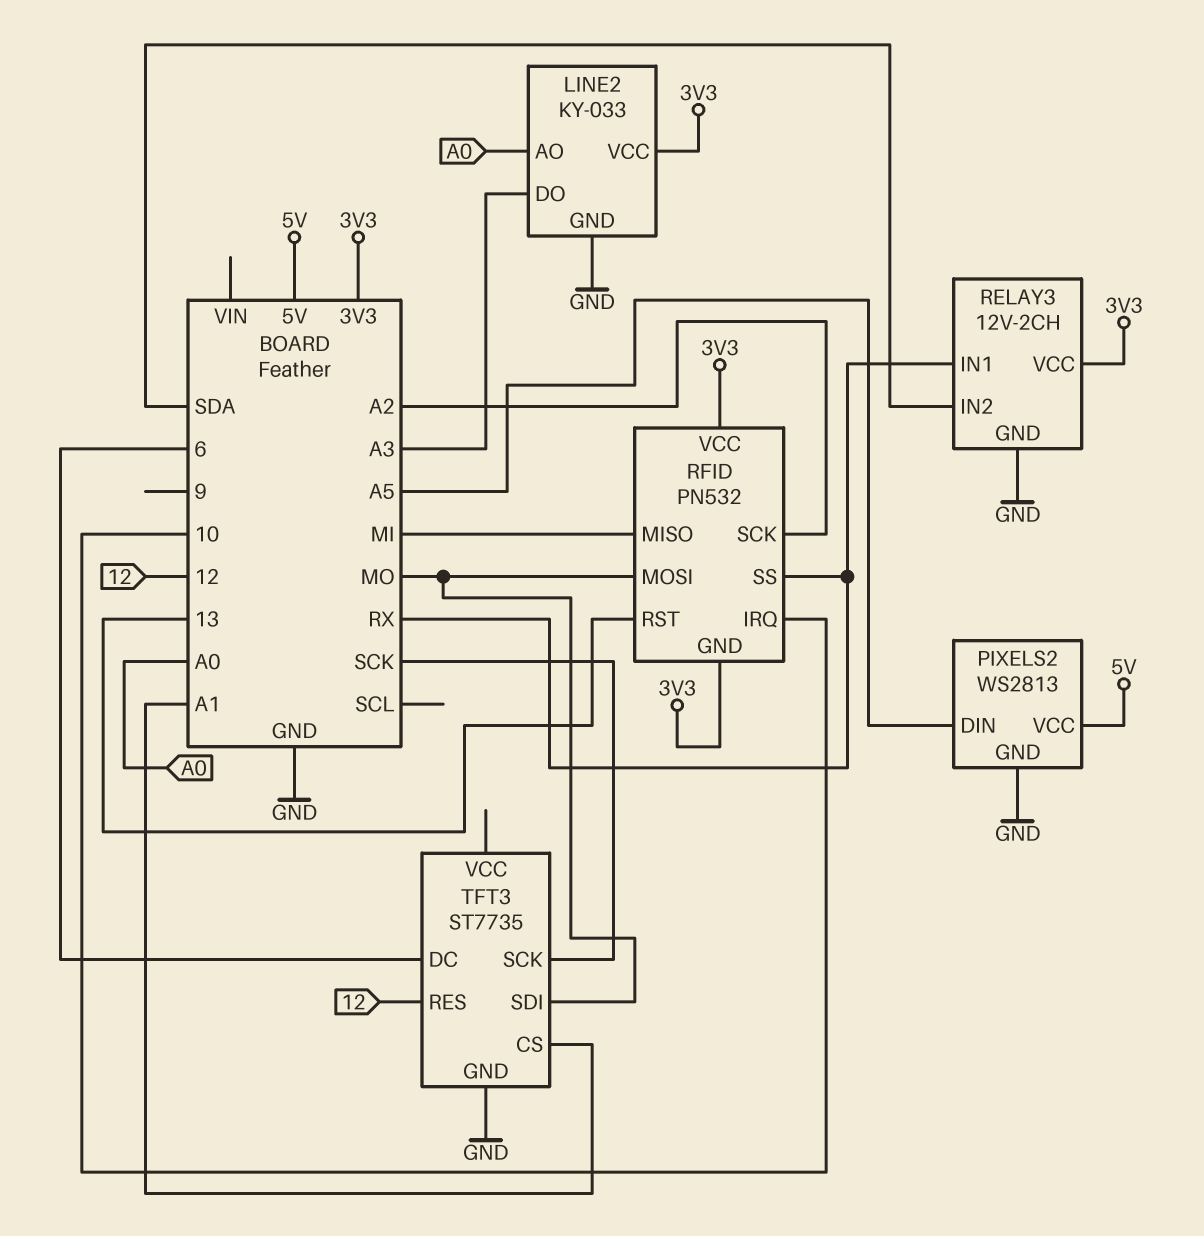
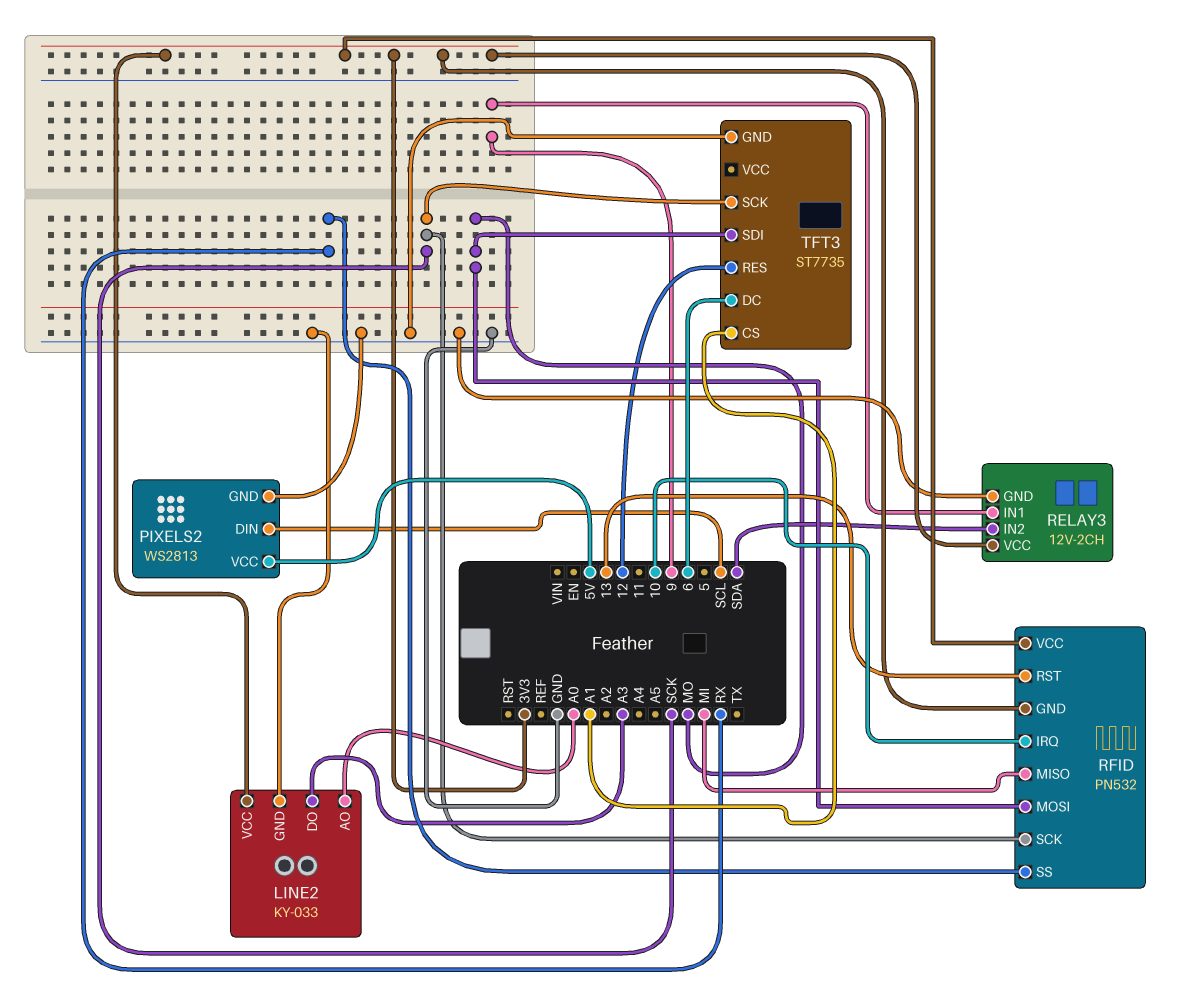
PIXELS2 pin DIN: A5 -> SCL
RELAY3 pin IN1: RX -> 9
RFID pin SCK: A2 -> SCK

